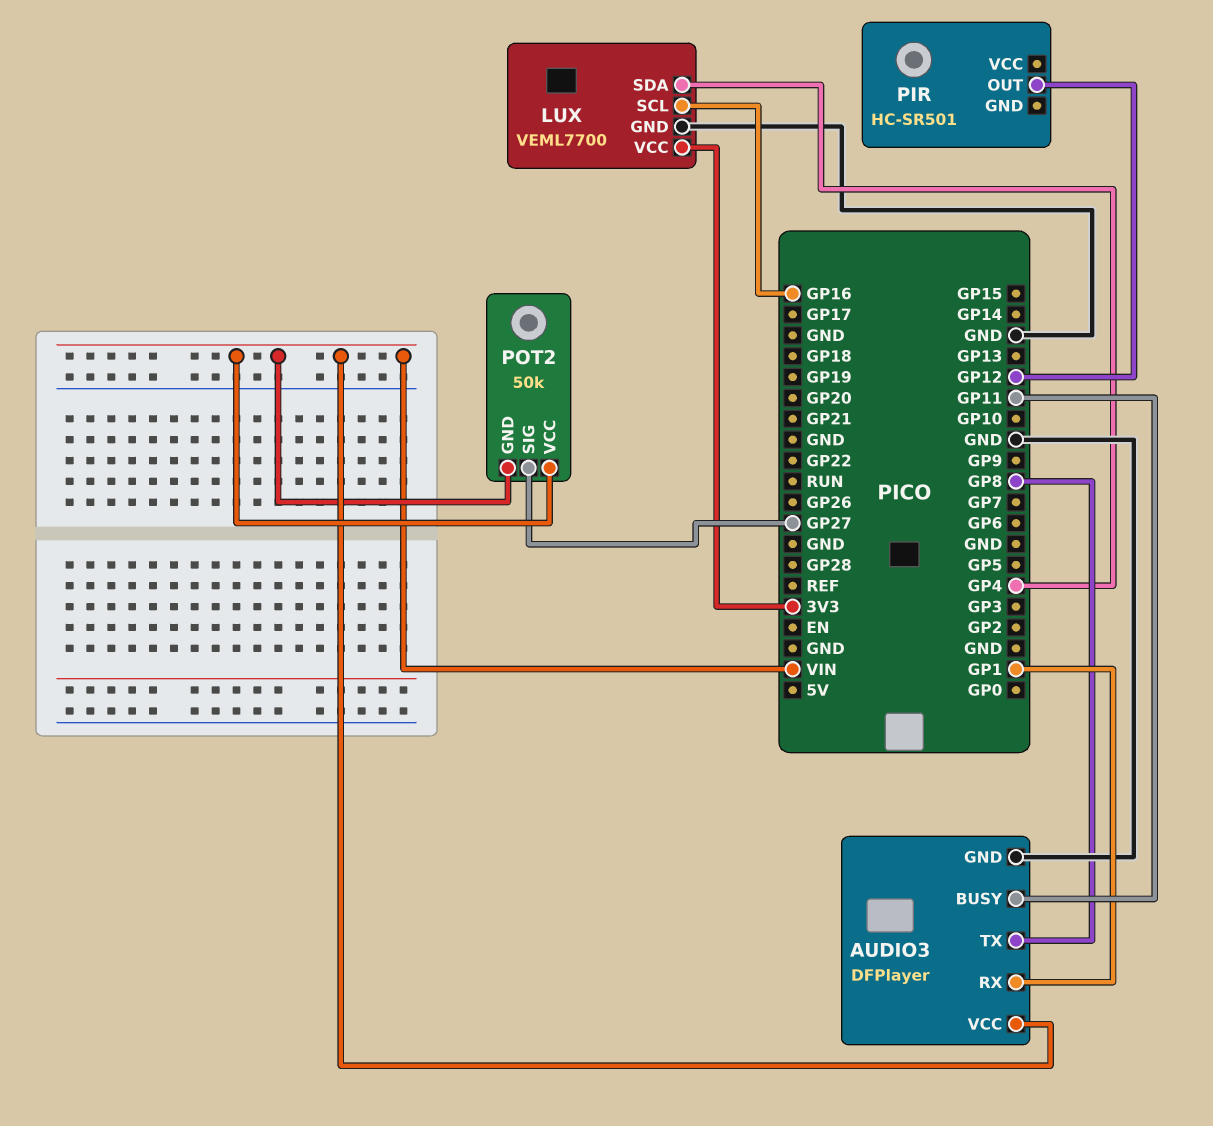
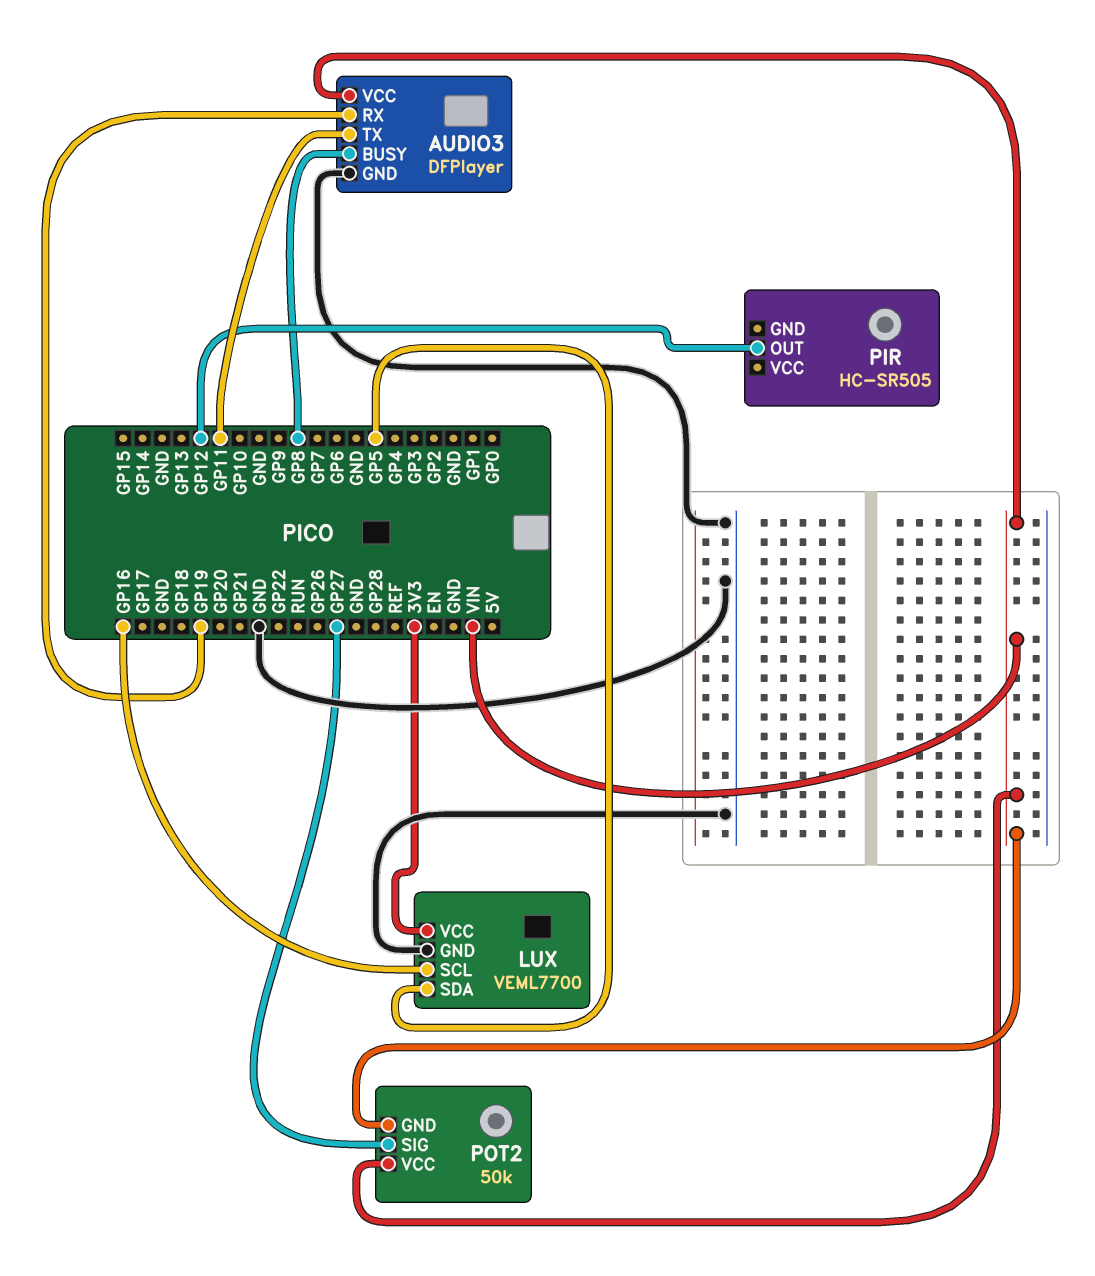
AUDIO3 pin BUSY: GP11 -> GP8
AUDIO3 pin RX: GP1 -> GP19
AUDIO3 pin TX: GP8 -> GP11
LUX pin SDA: GP4 -> GP5
PIR: HC-SR501 -> HC-SR505

